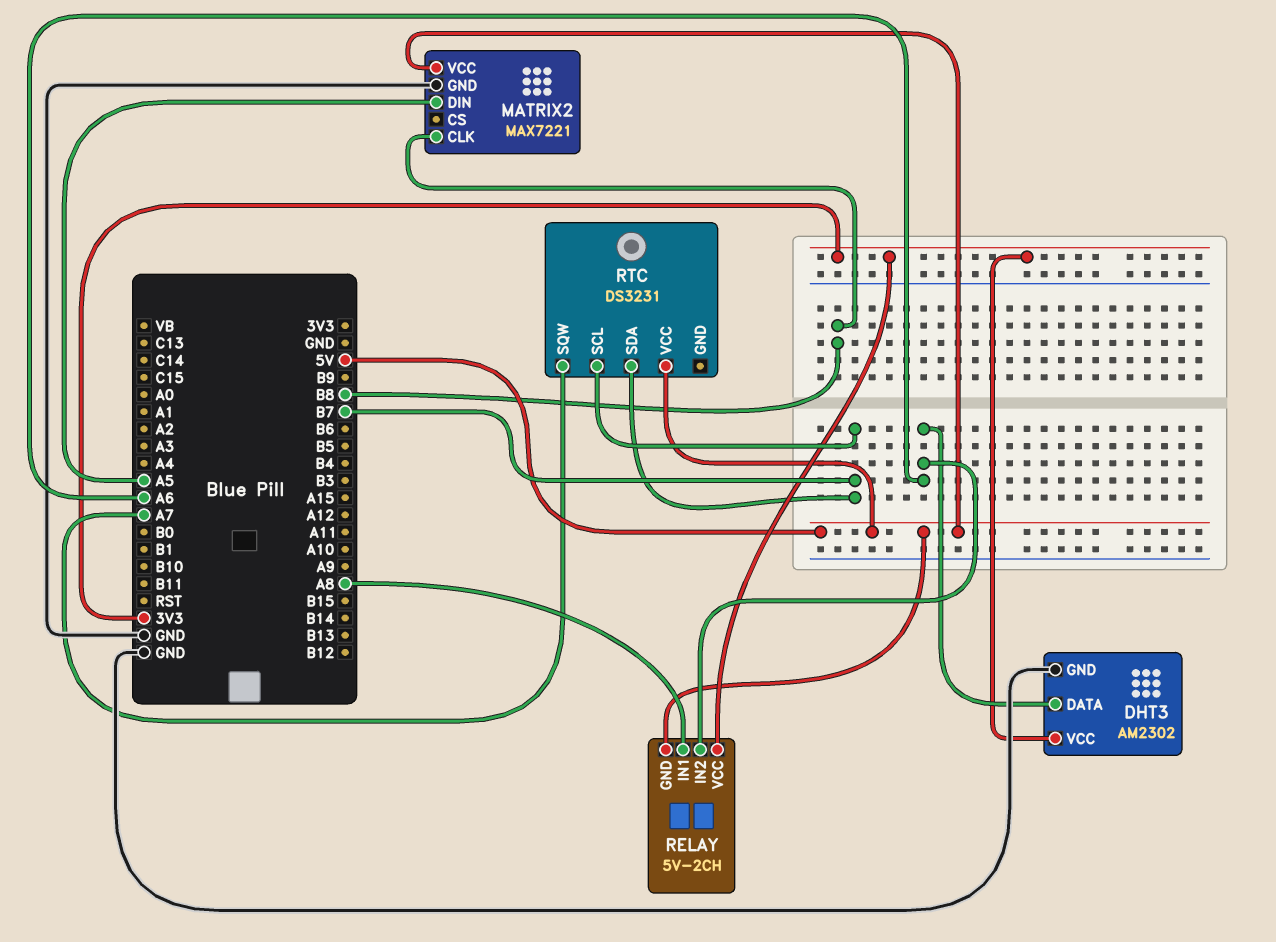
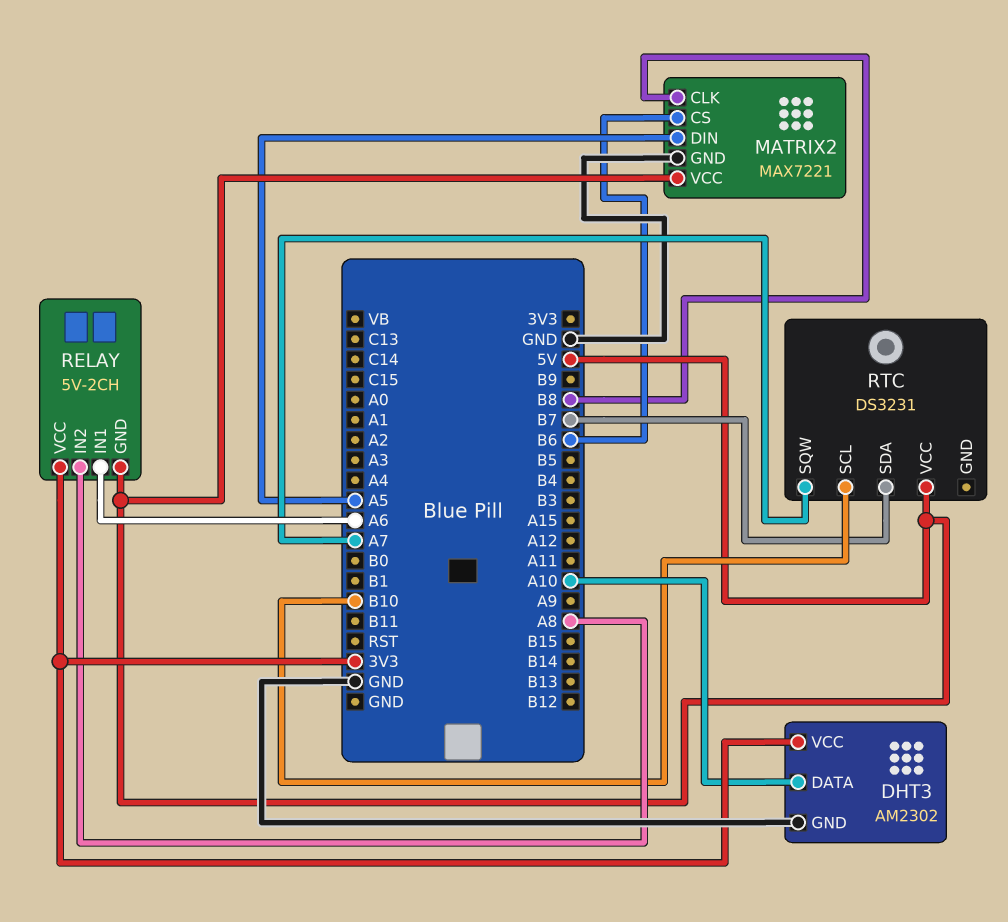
DHT3 pin DATA: A6 -> A10
MATRIX2 pin CS: none -> B6
RELAY pin IN1: A8 -> A6
RELAY pin IN2: A6 -> A8
RTC pin SCL: B7 -> B10

